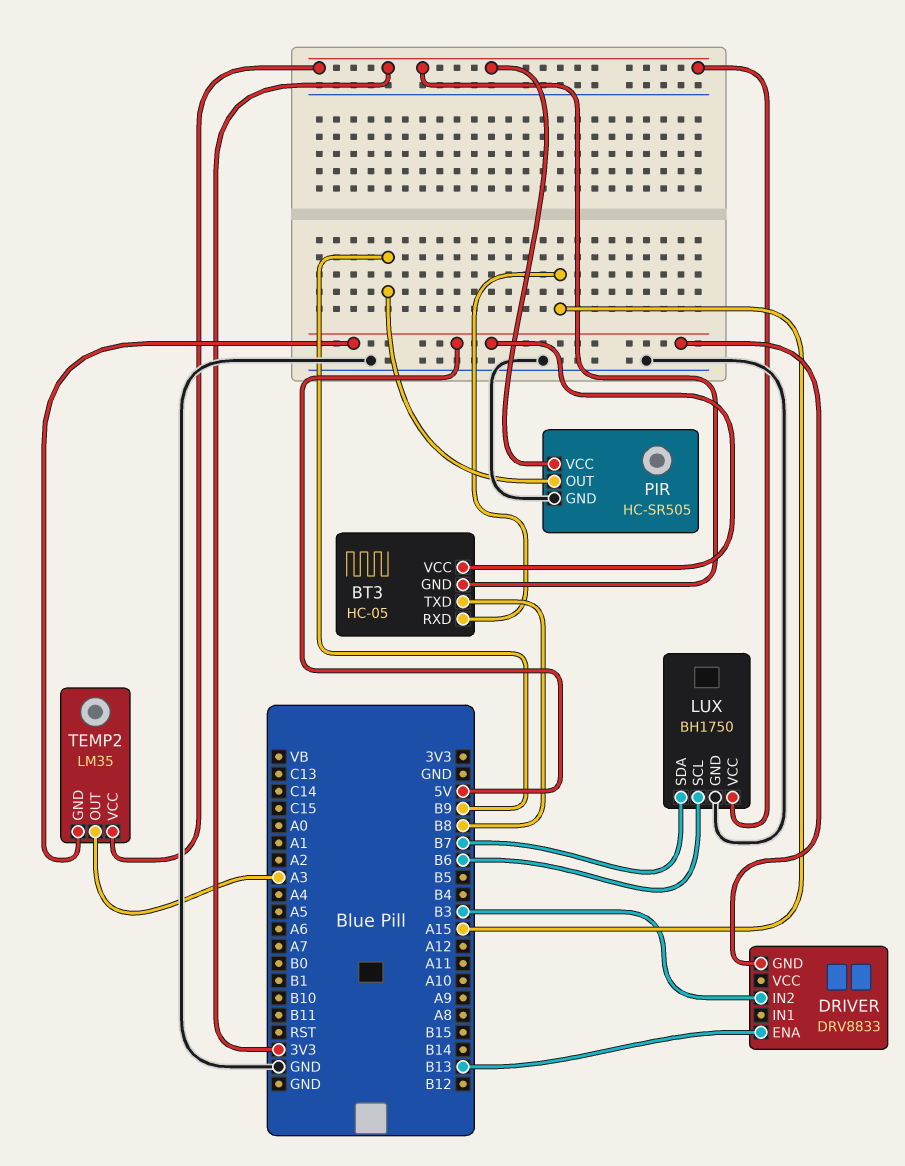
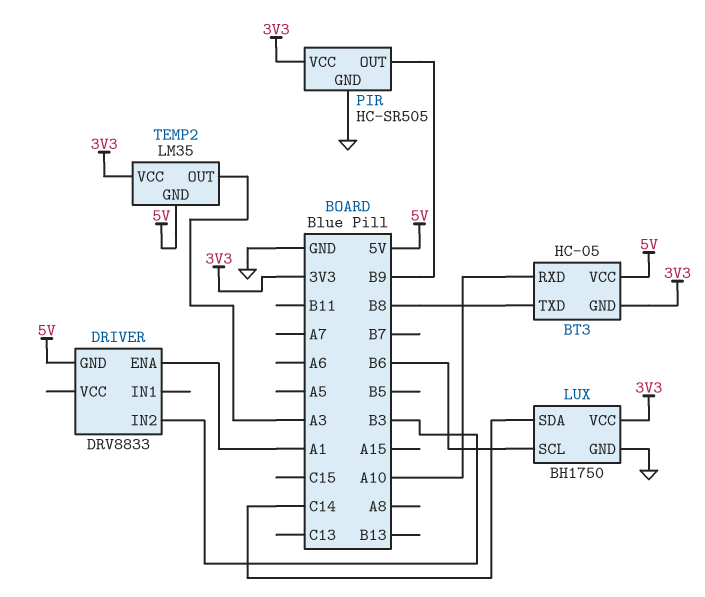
BT3 pin RXD: A15 -> A10
DRIVER pin ENA: B13 -> A1
LUX pin SDA: B7 -> C14

